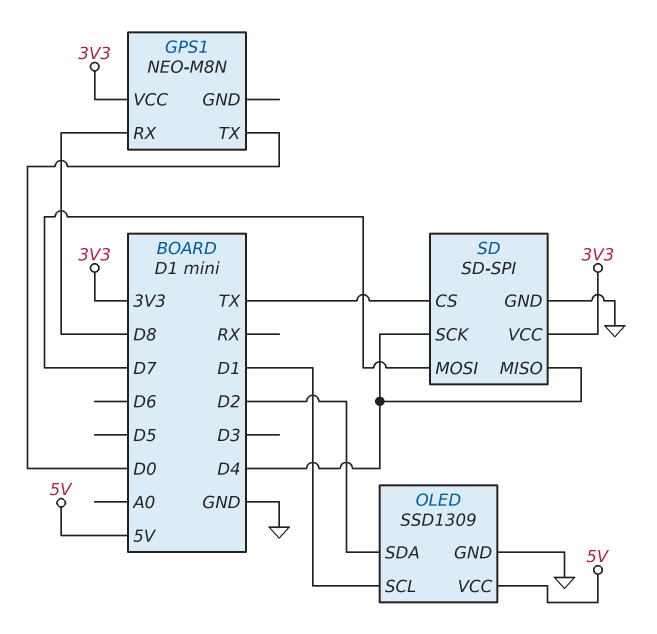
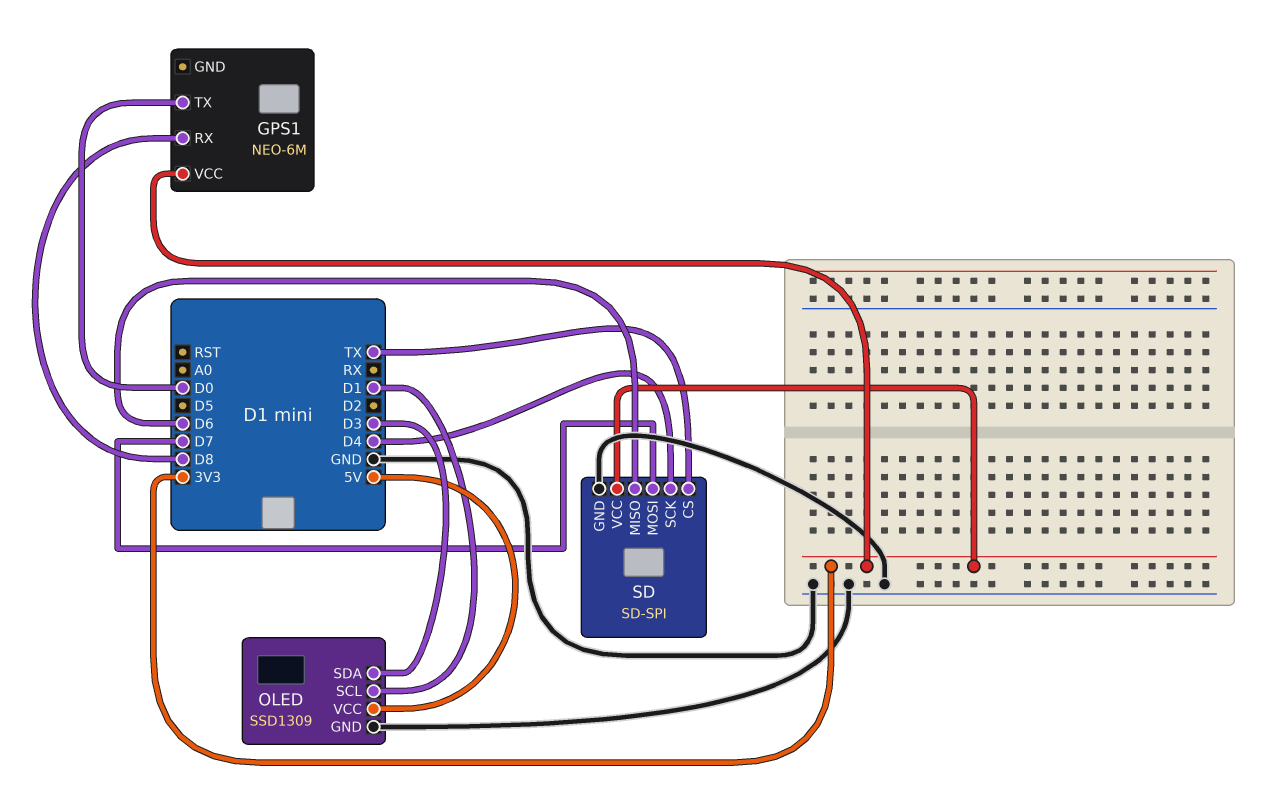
GPS1: NEO-M8N -> NEO-6M
OLED pin SDA: D2 -> D3
SD pin MISO: D4 -> D6

